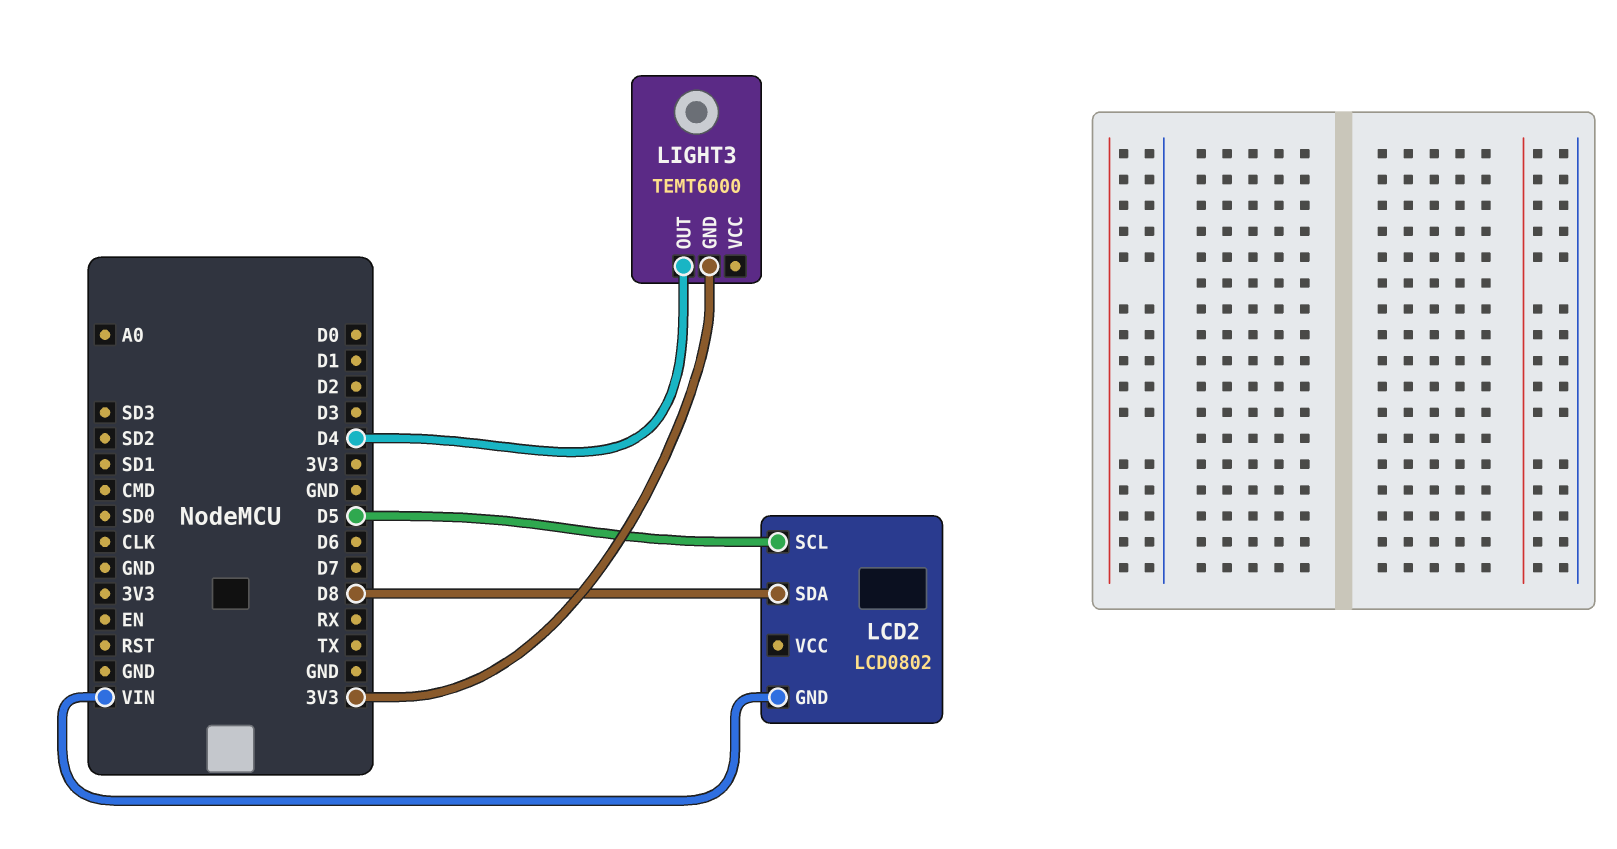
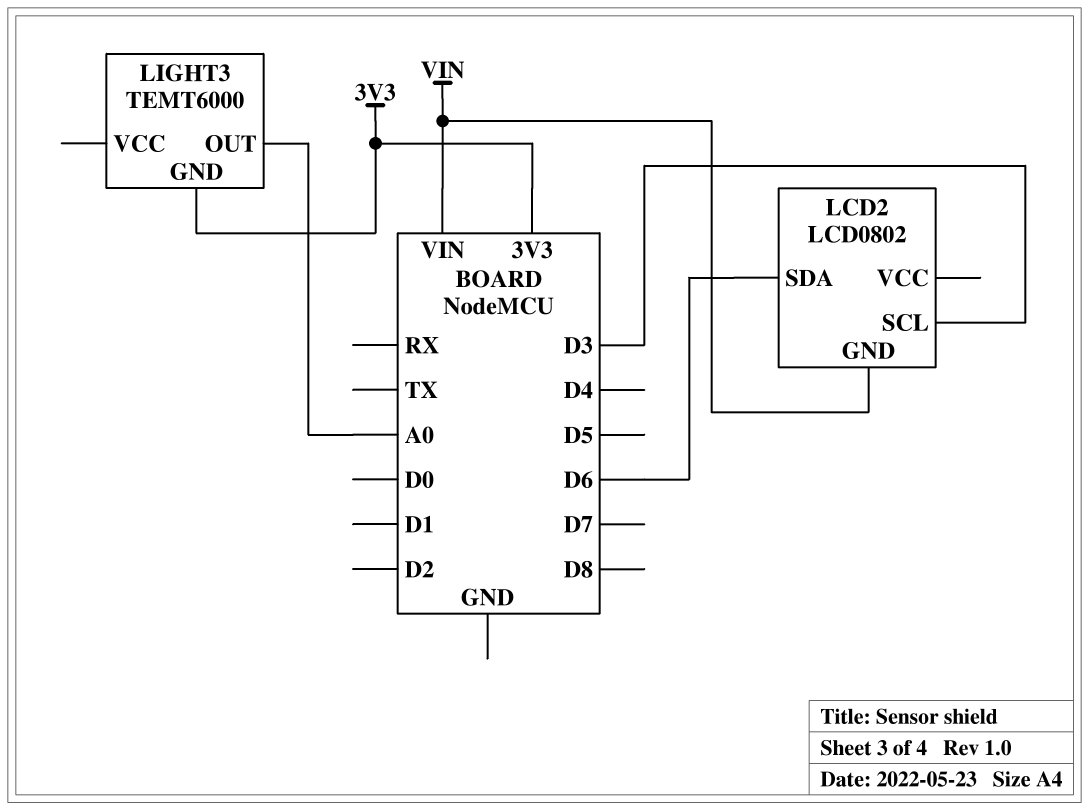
LCD2 pin SCL: D5 -> D3
LCD2 pin SDA: D8 -> D6
LIGHT3 pin OUT: D4 -> A0

